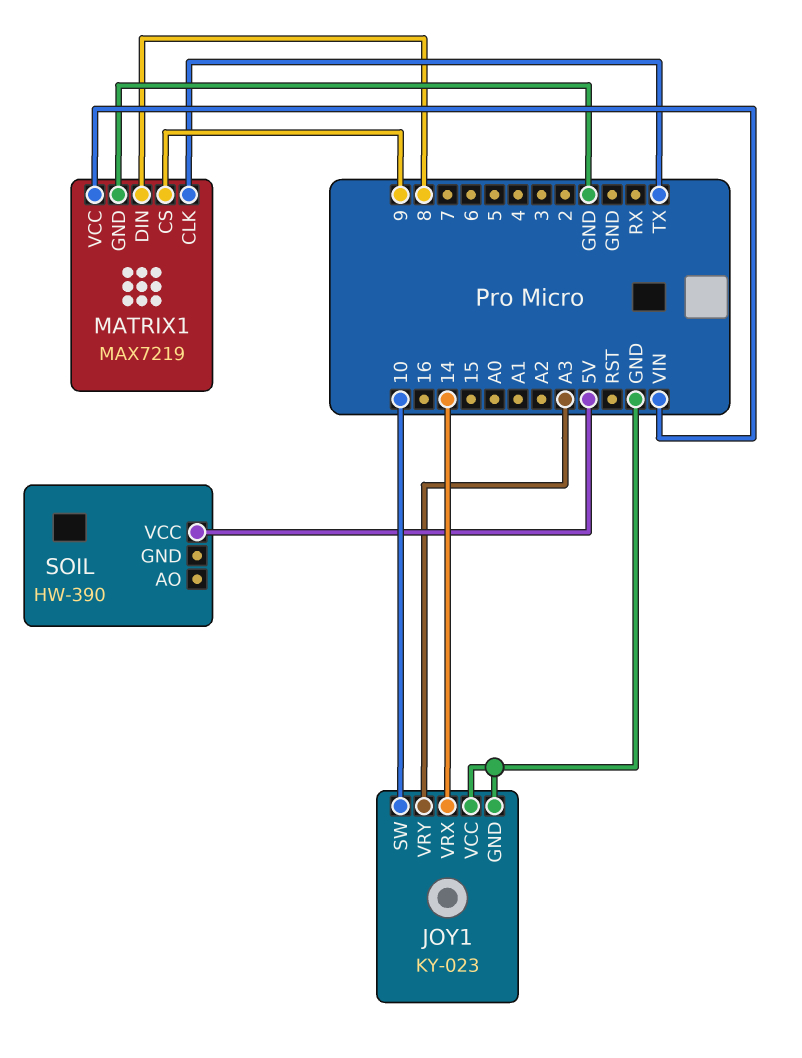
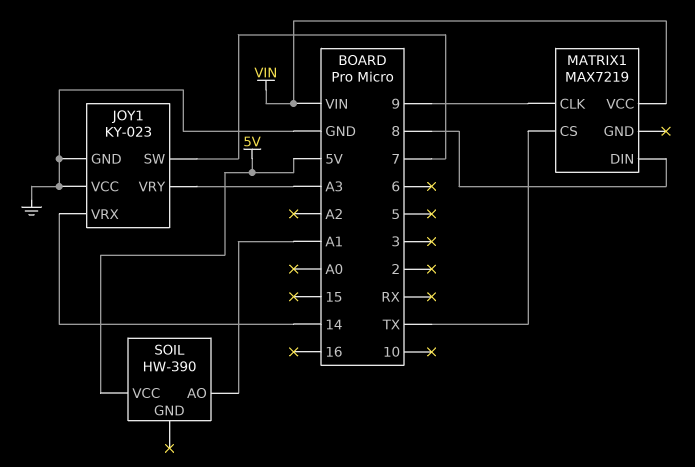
JOY1 pin SW: 10 -> 7
MATRIX1 pin CLK: TX -> 9
MATRIX1 pin CS: 9 -> TX
MATRIX1 pin GND: GND -> none
SOIL pin AO: none -> A1

